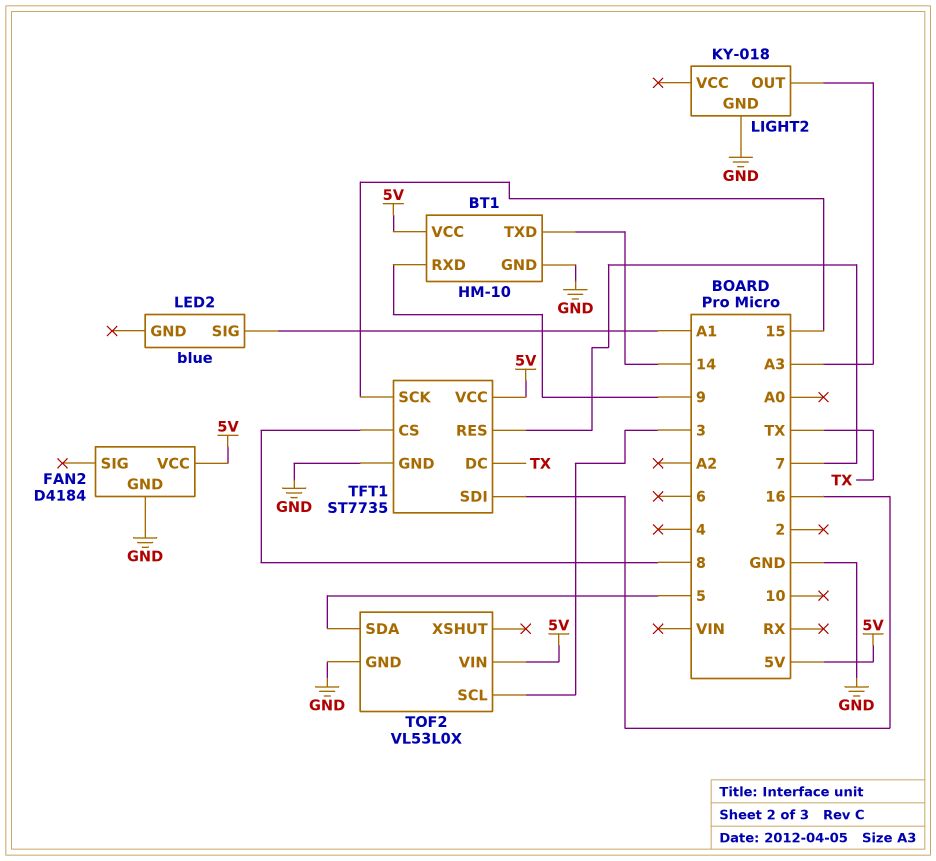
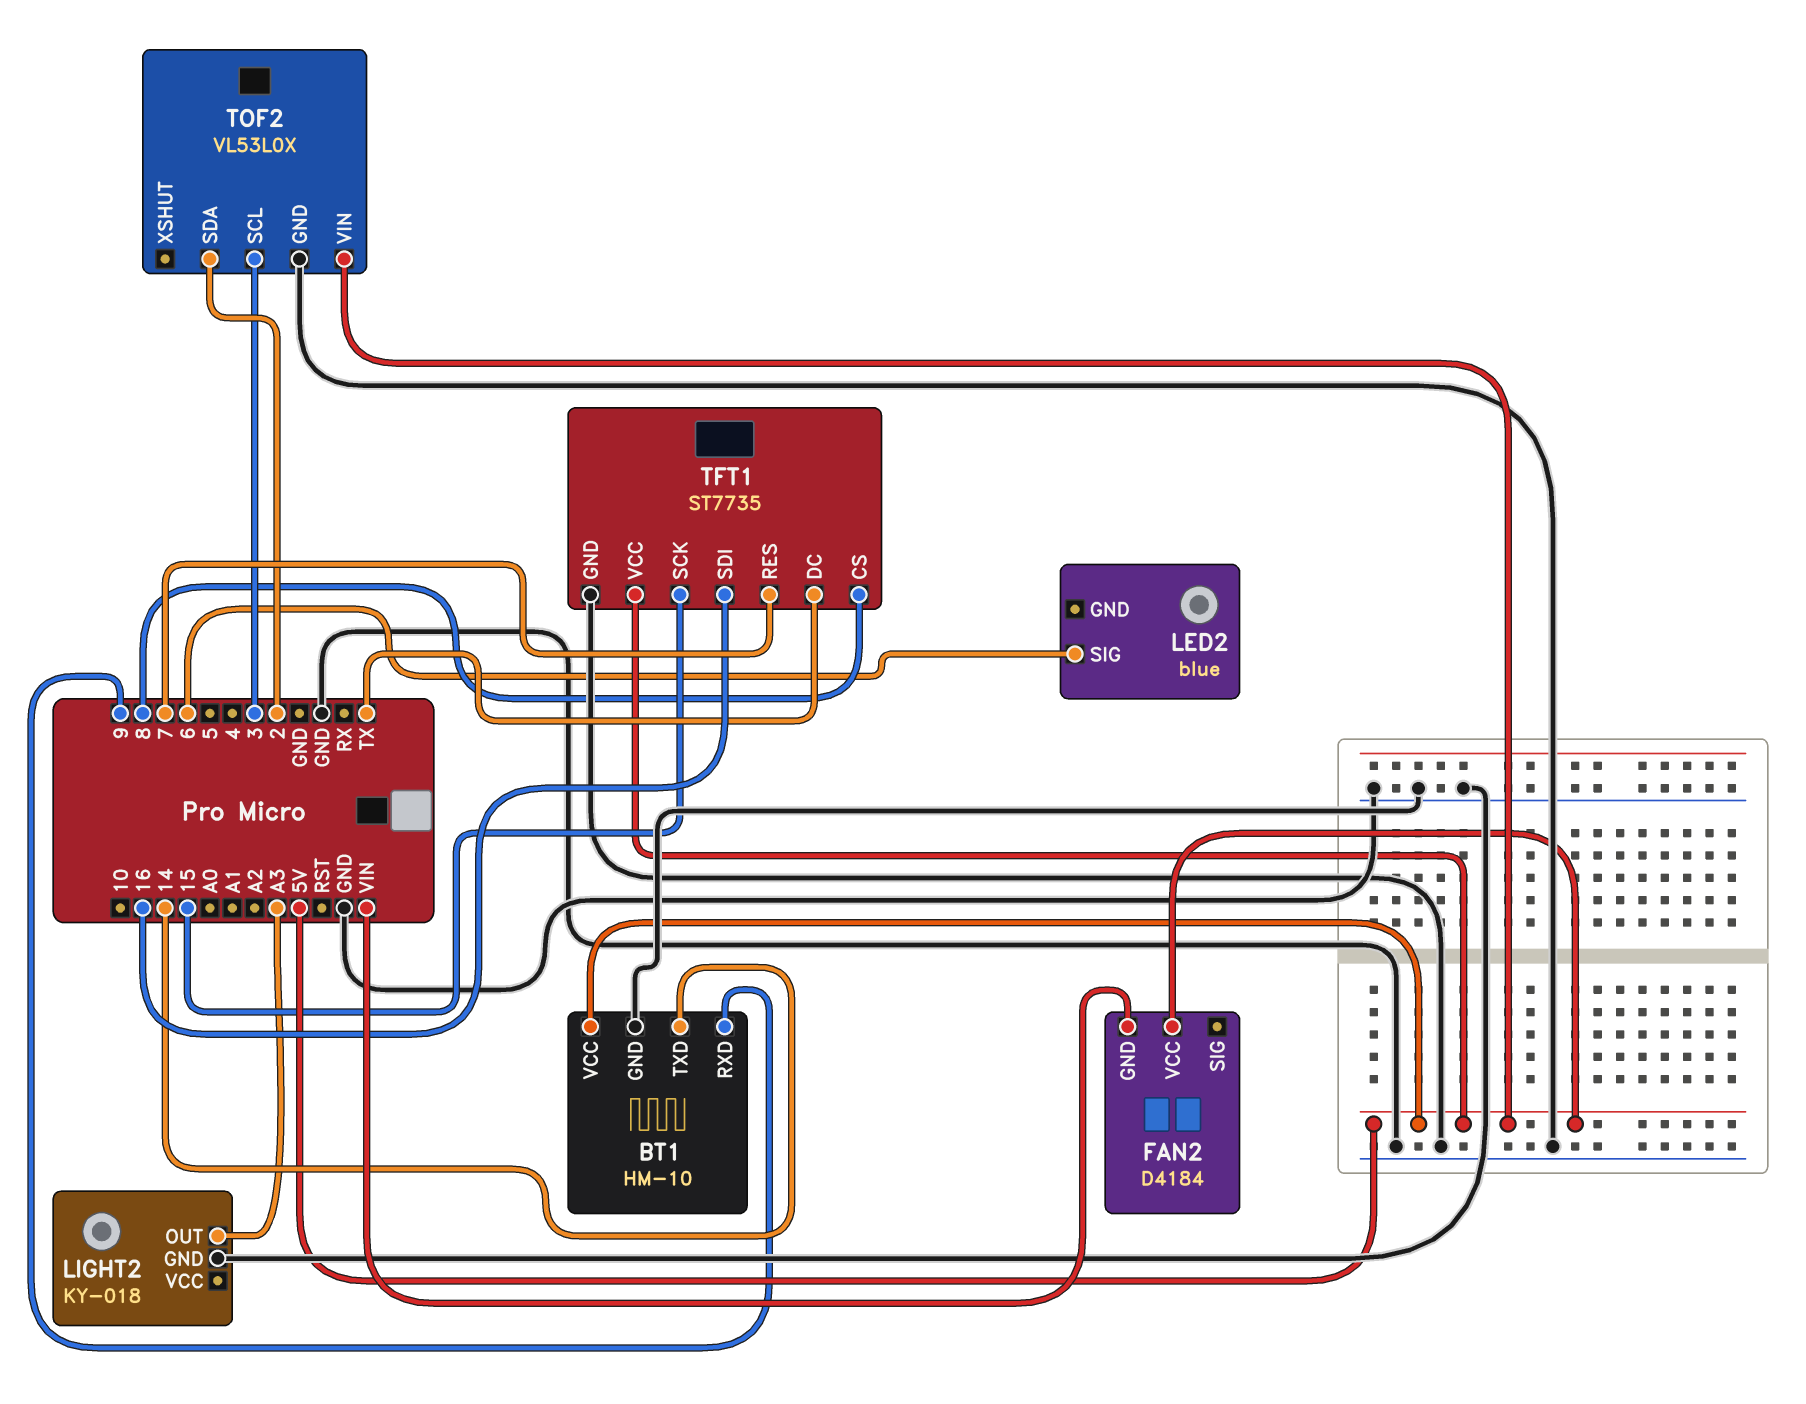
FAN2 pin GND: GND -> VIN
LED2 pin SIG: A1 -> 6
TOF2 pin SDA: 5 -> 2

